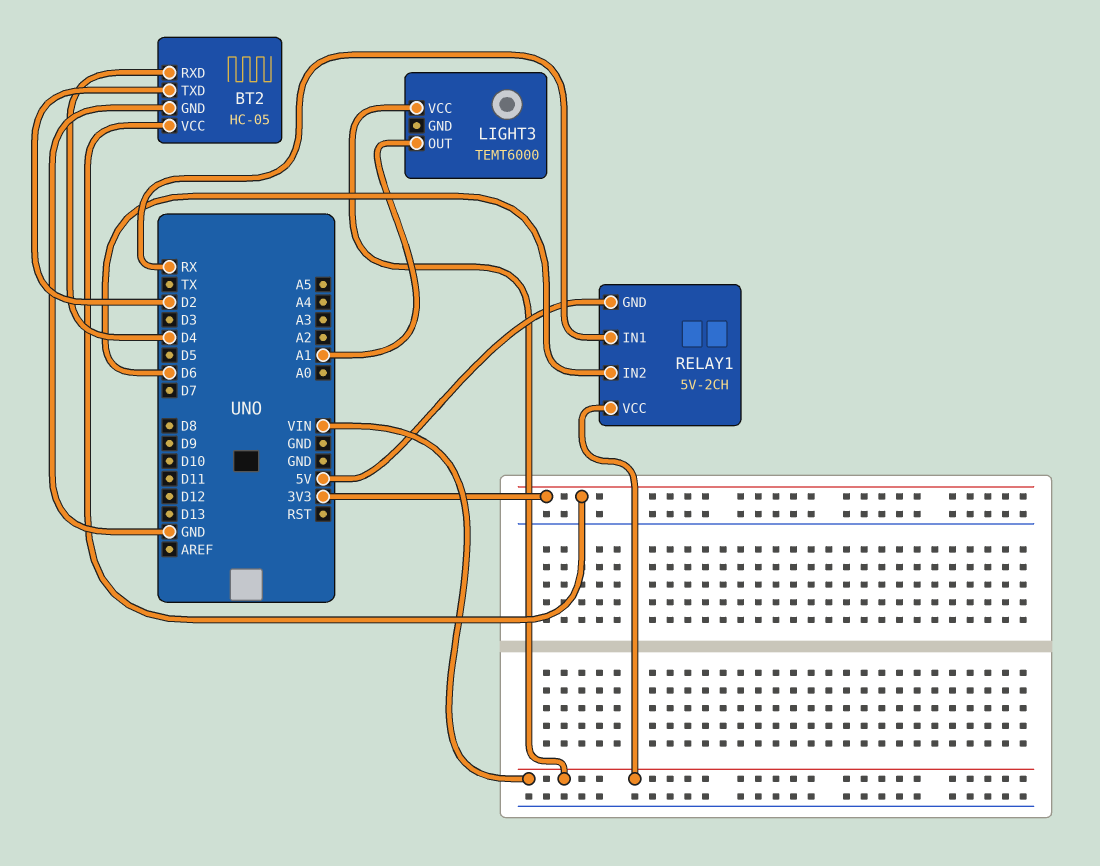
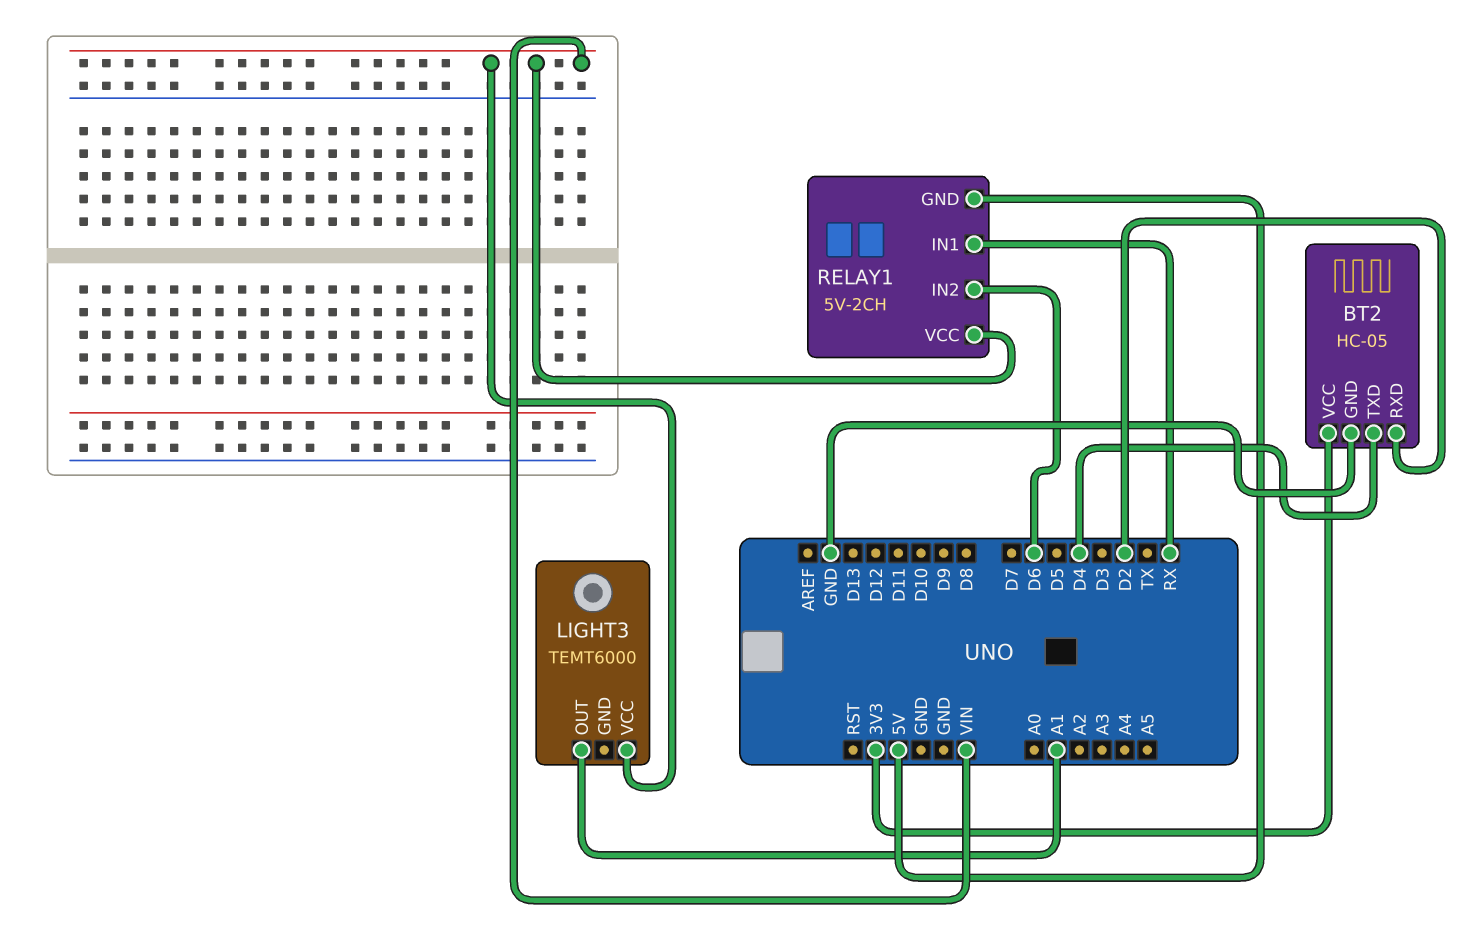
BT2 pin RXD: D4 -> D2
BT2 pin TXD: D2 -> D4

